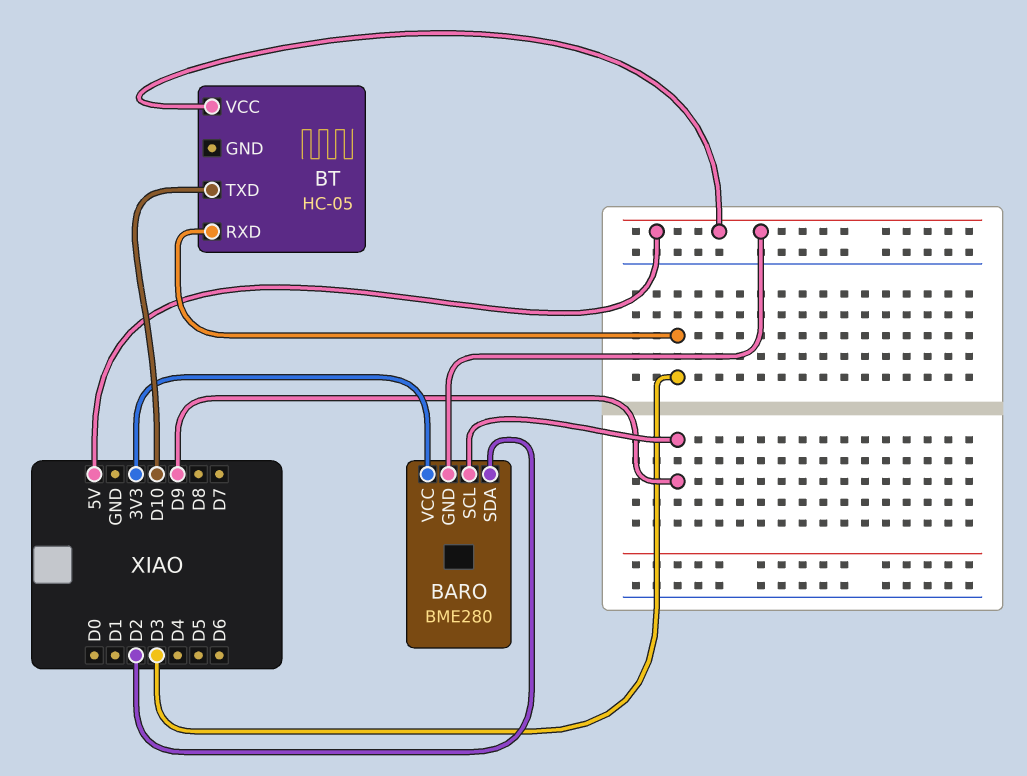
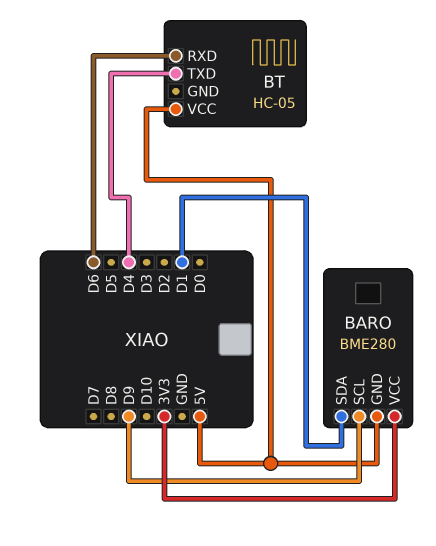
BARO pin SDA: D2 -> D1
BT pin RXD: D3 -> D6
BT pin TXD: D10 -> D4

